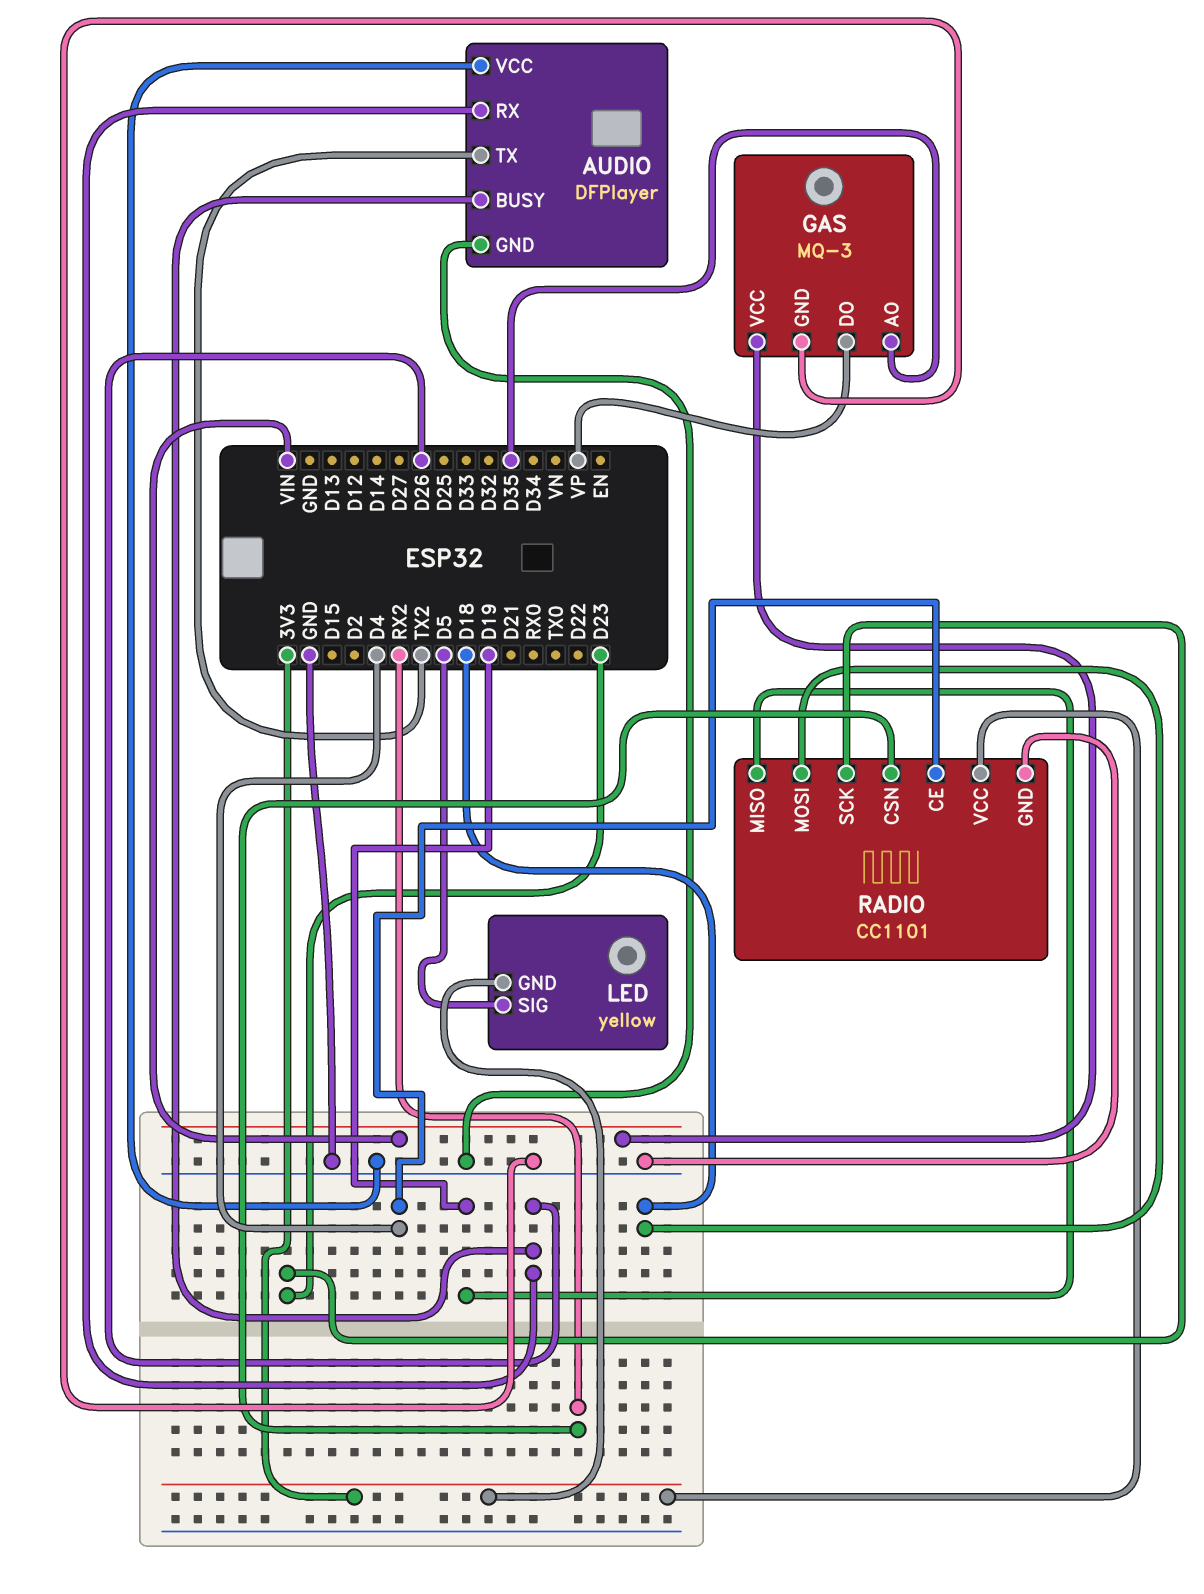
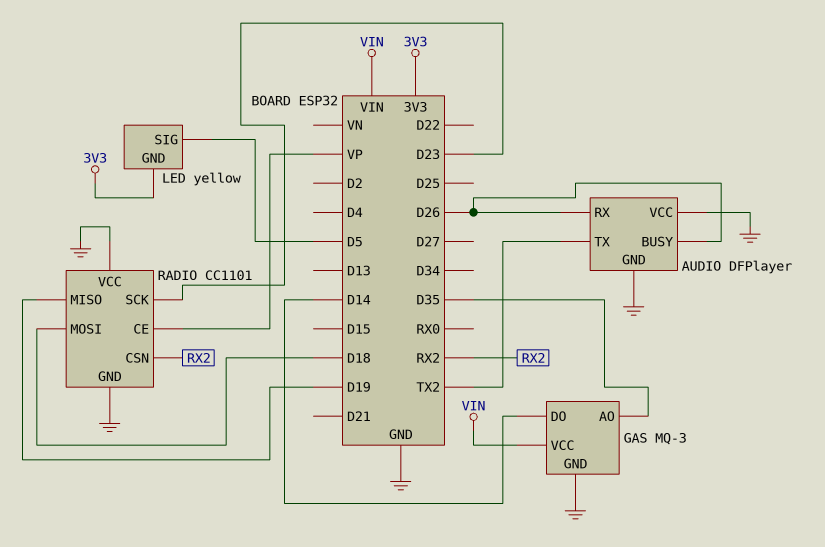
GAS pin DO: VP -> D14
RADIO pin CE: D4 -> VP
RADIO pin VCC: 3V3 -> GND

